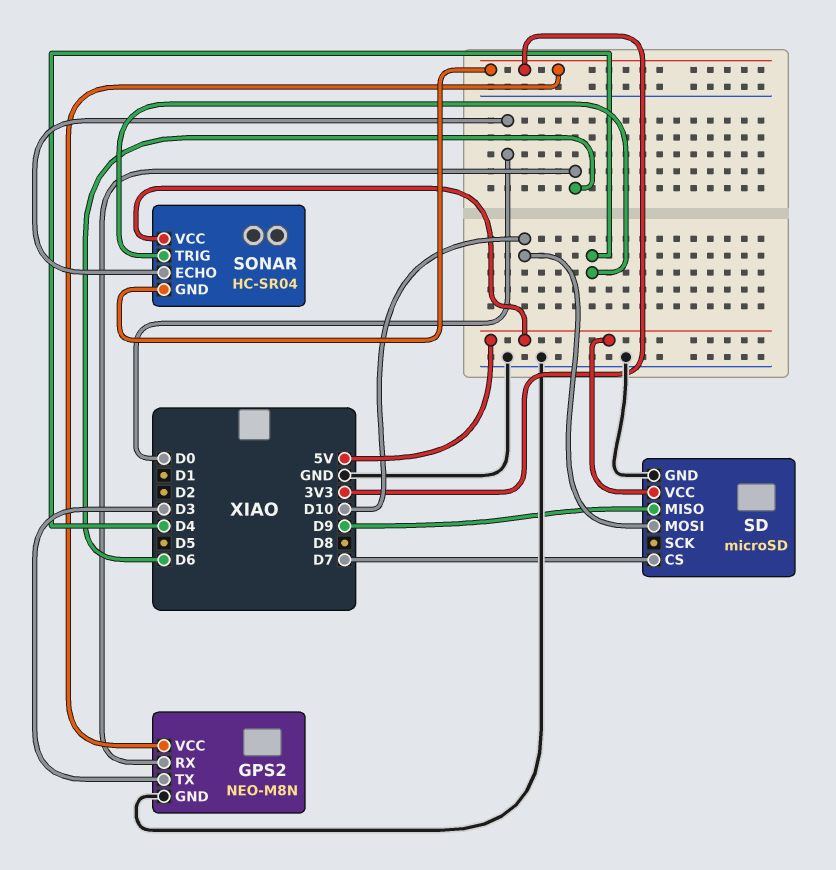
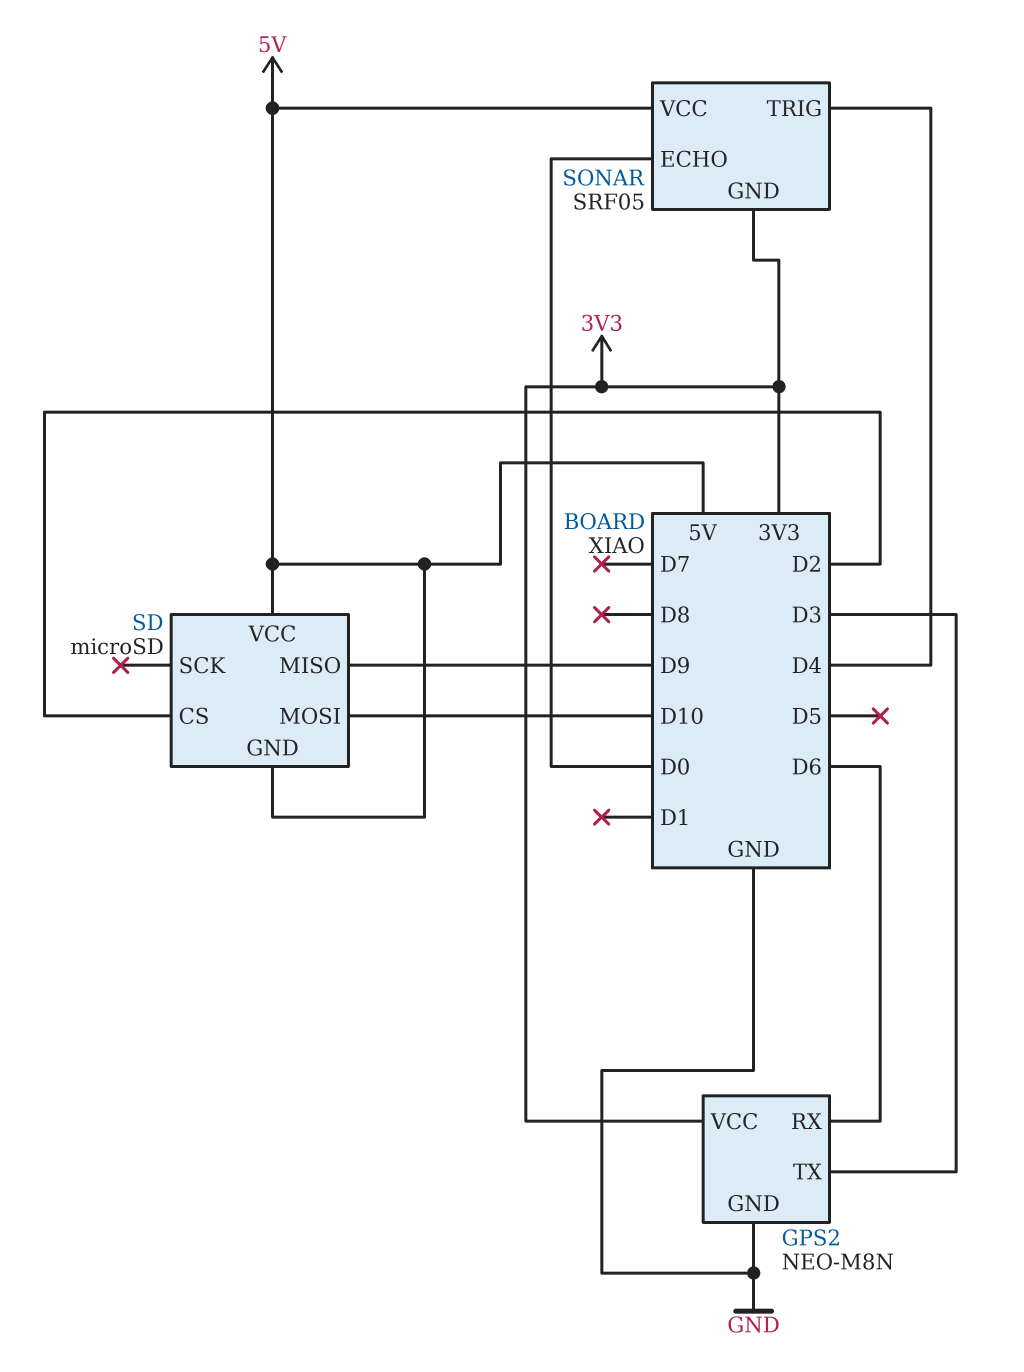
SD pin CS: D7 -> D2
SD pin GND: GND -> 5V
SONAR: HC-SR04 -> SRF05

